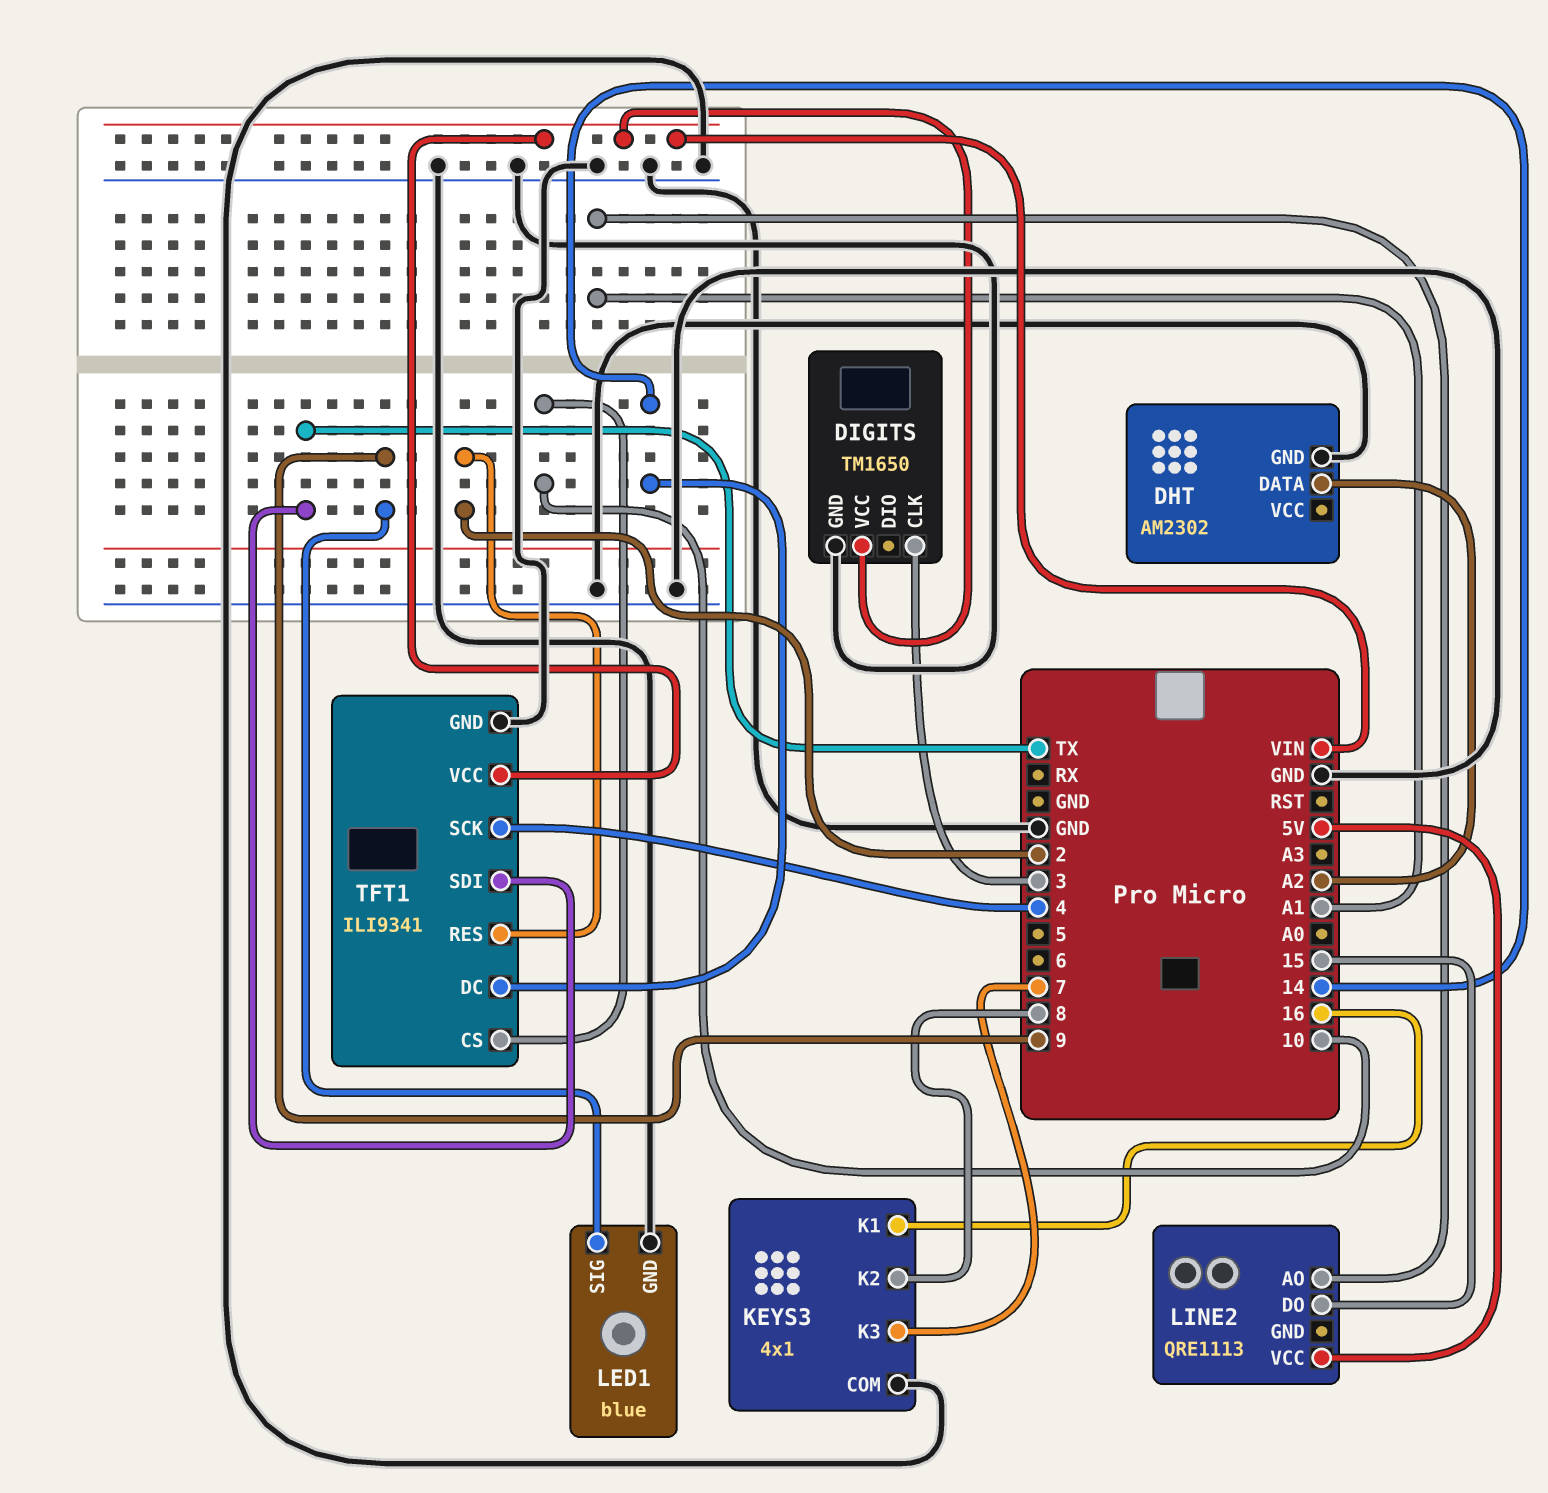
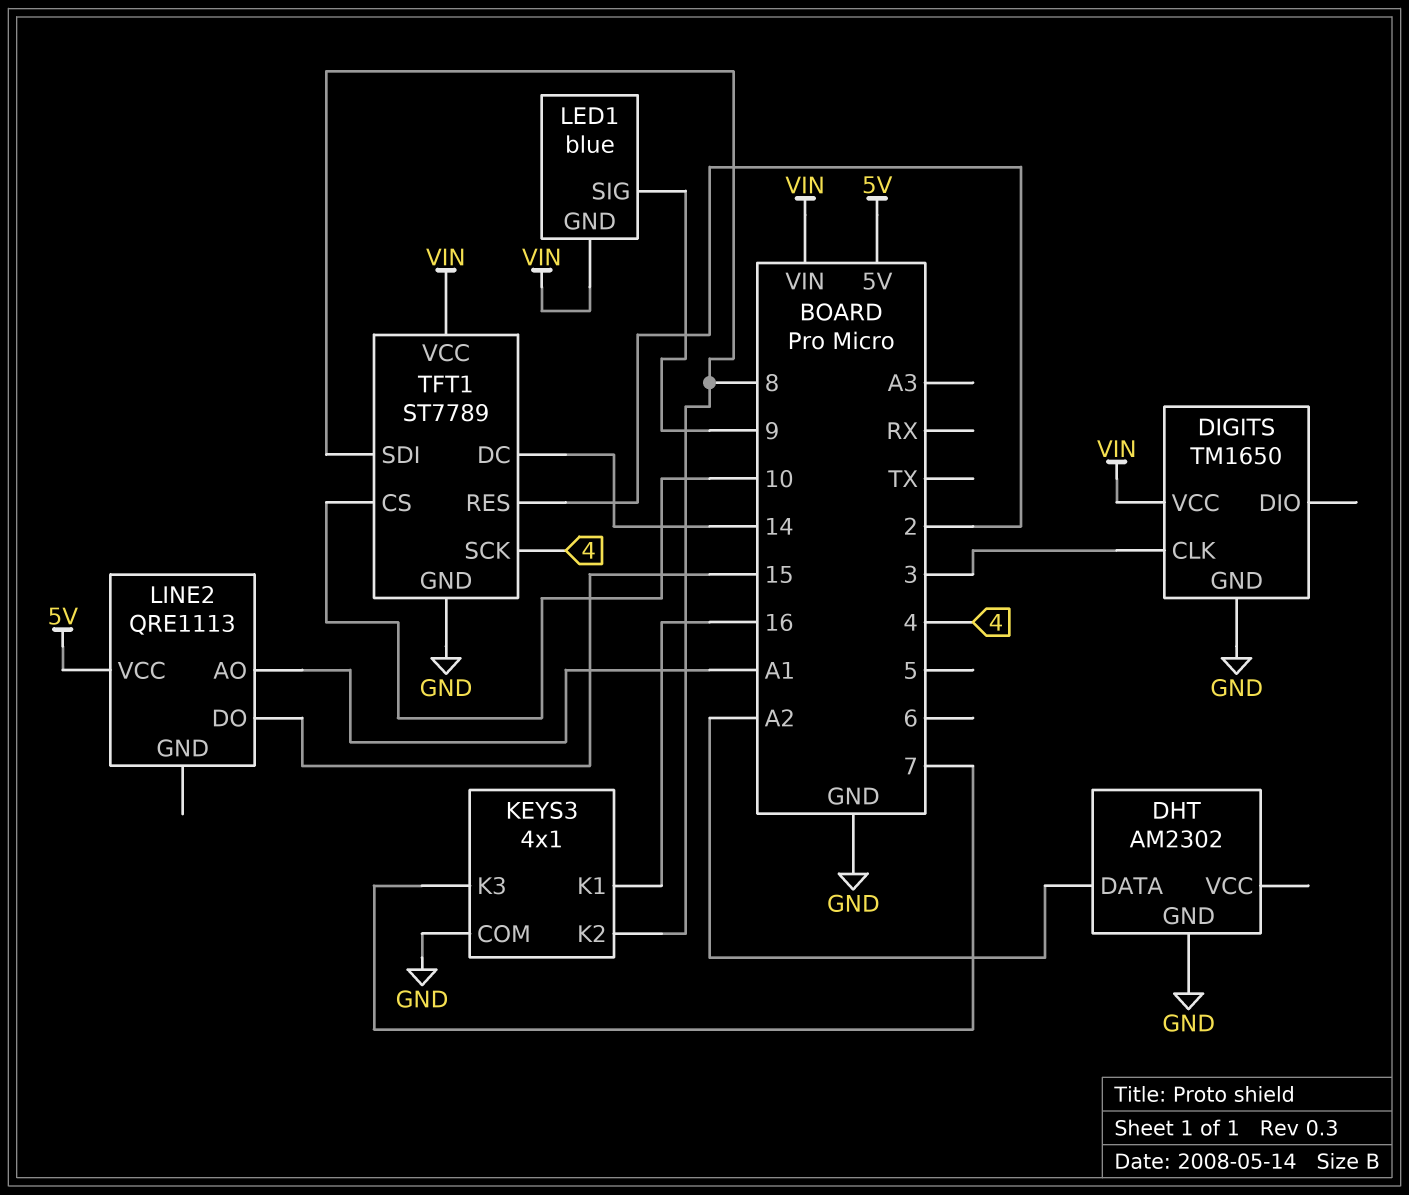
LED1 pin GND: GND -> VIN
TFT1: ILI9341 -> ST7789
TFT1 pin SDI: TX -> 8

